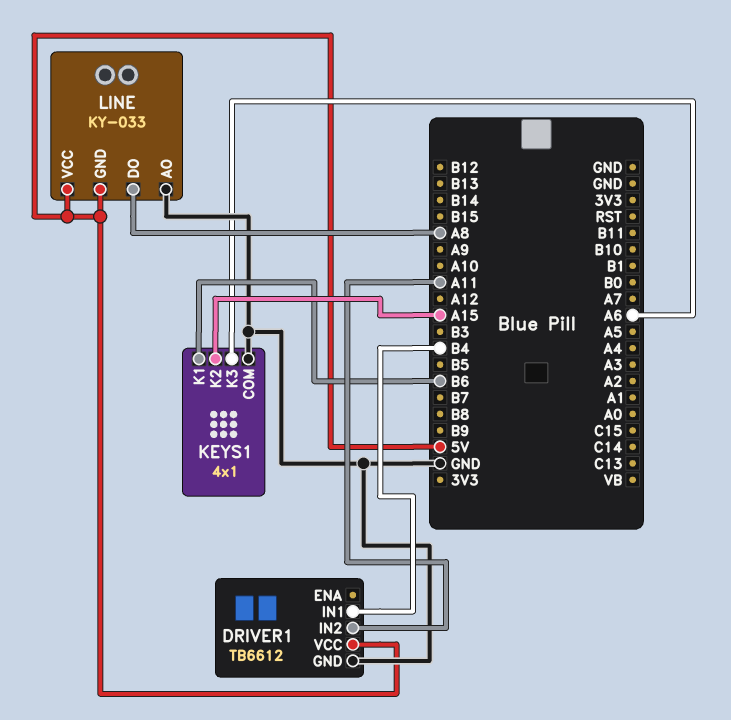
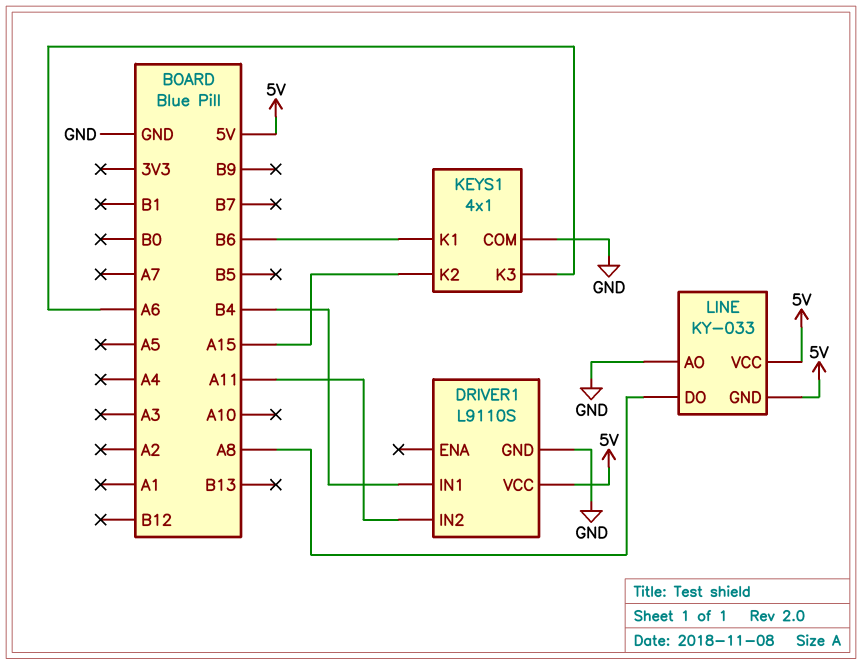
DRIVER1: TB6612 -> L9110S

